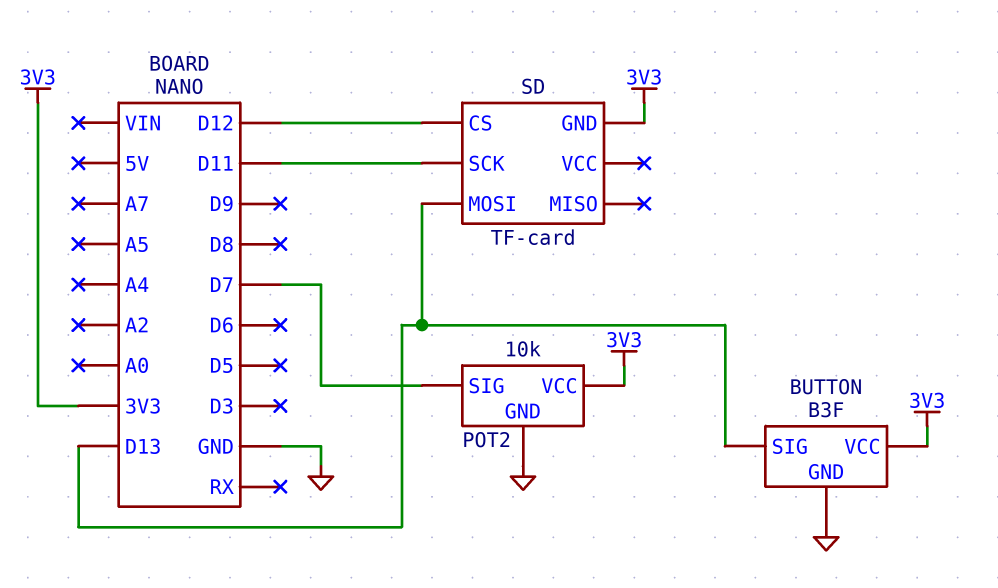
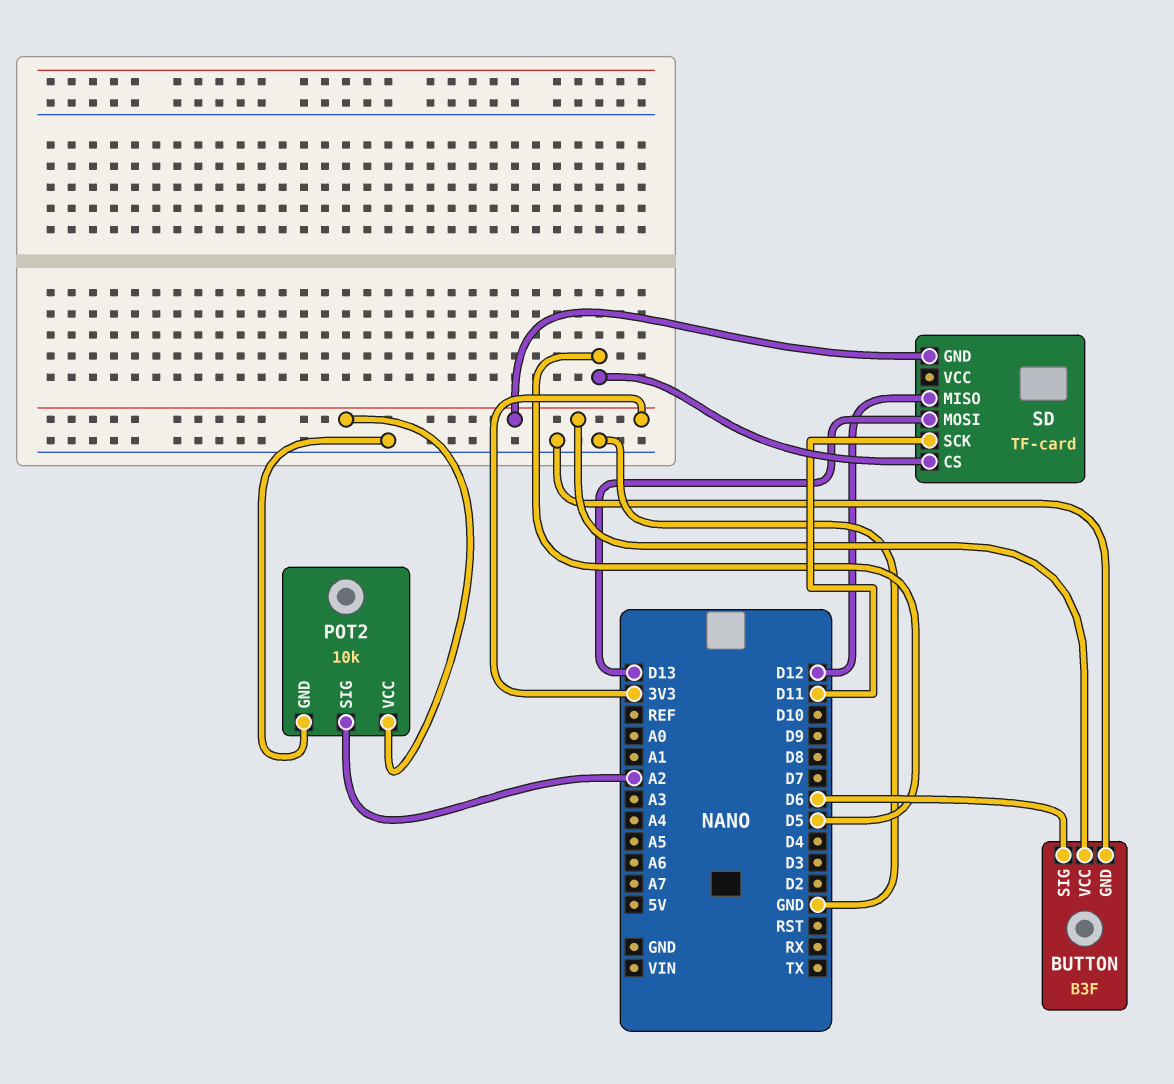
BUTTON pin SIG: D13 -> D6
POT2 pin SIG: D7 -> A2
SD pin CS: D12 -> D5
SD pin MISO: none -> D12

